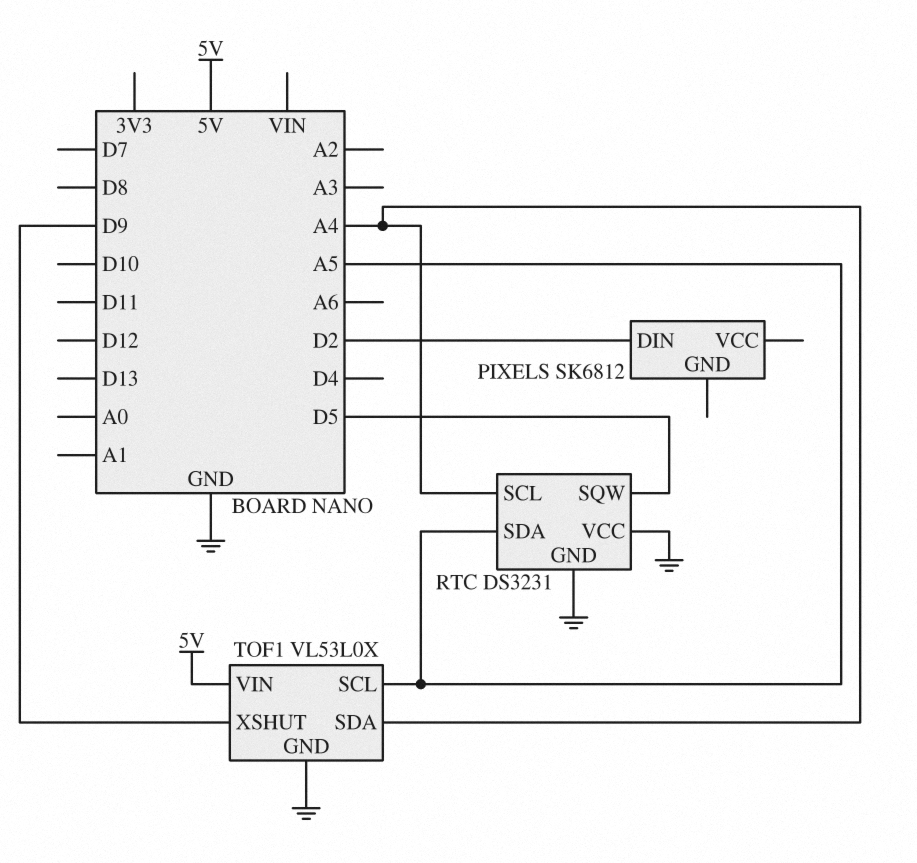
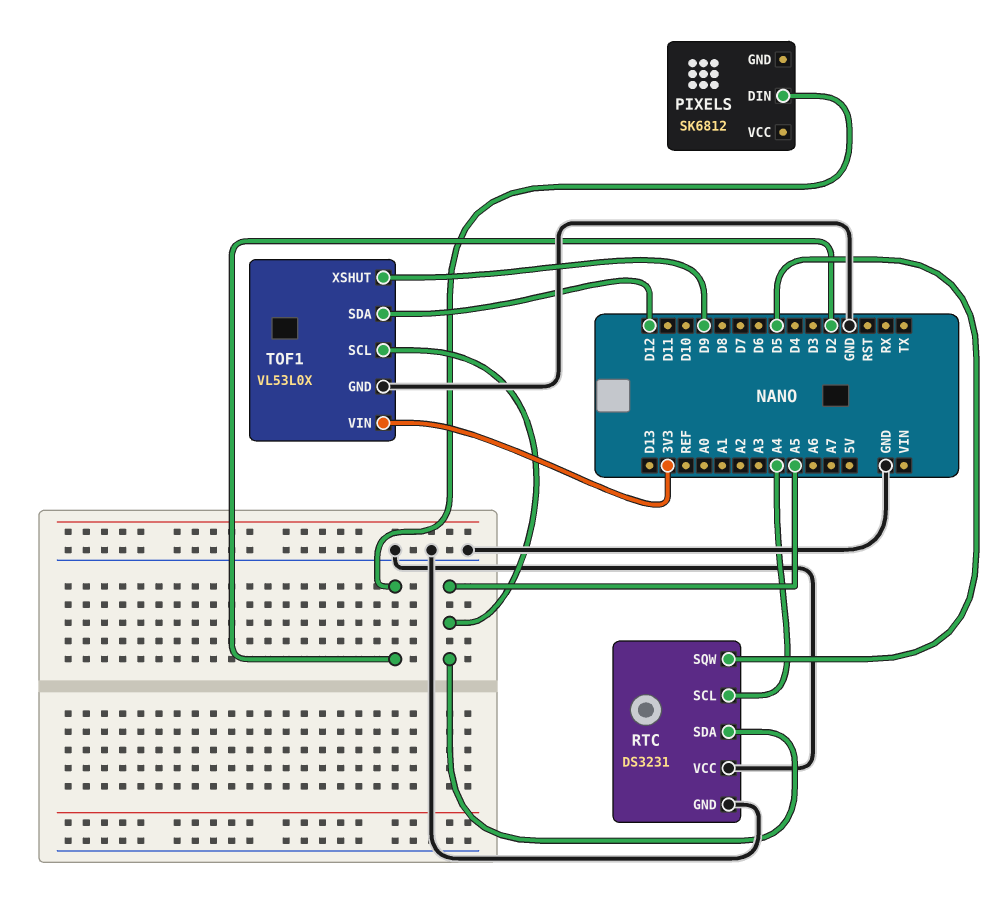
TOF1 pin SDA: A4 -> D12
TOF1 pin VIN: 5V -> 3V3

